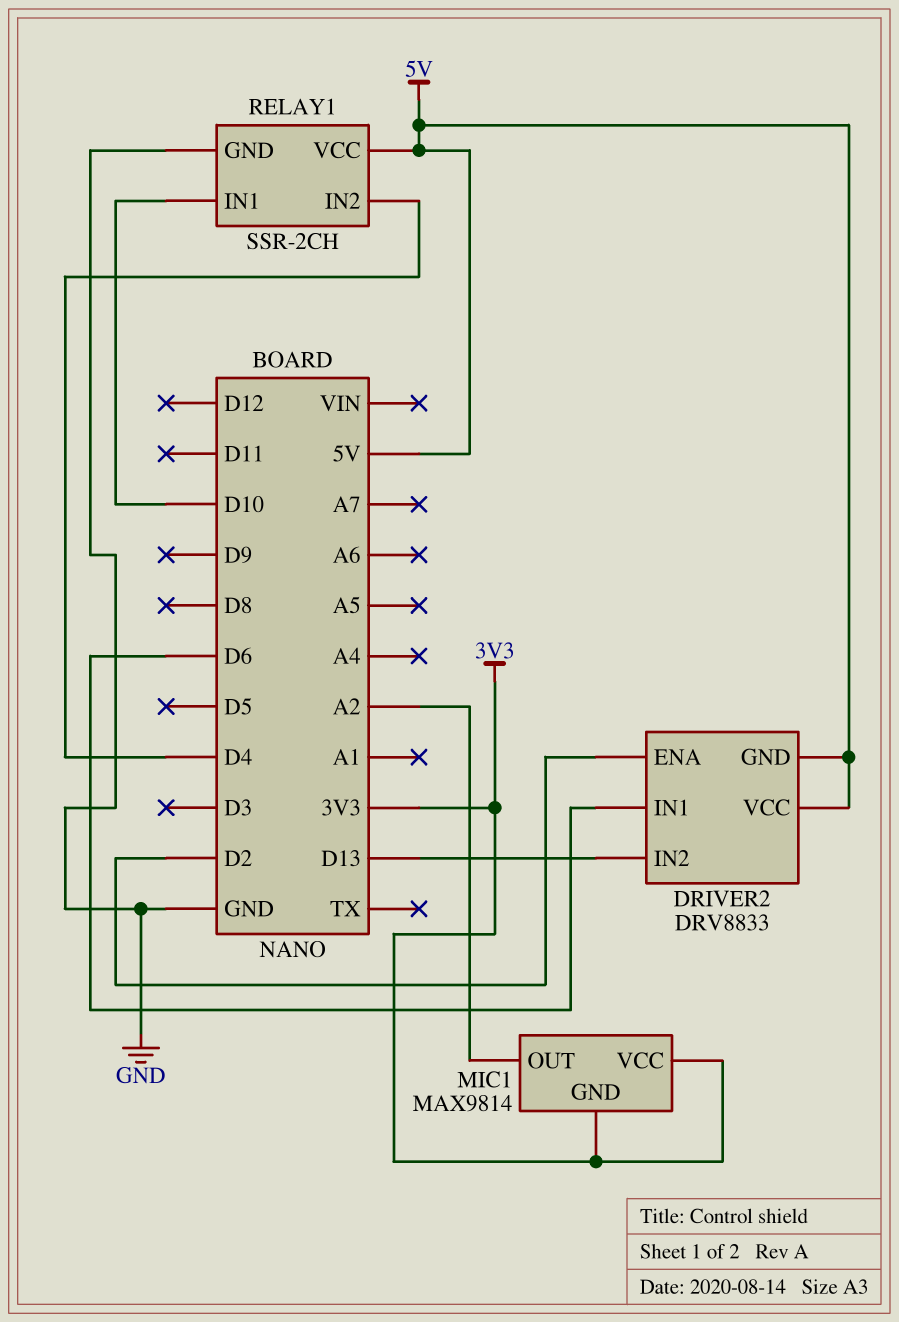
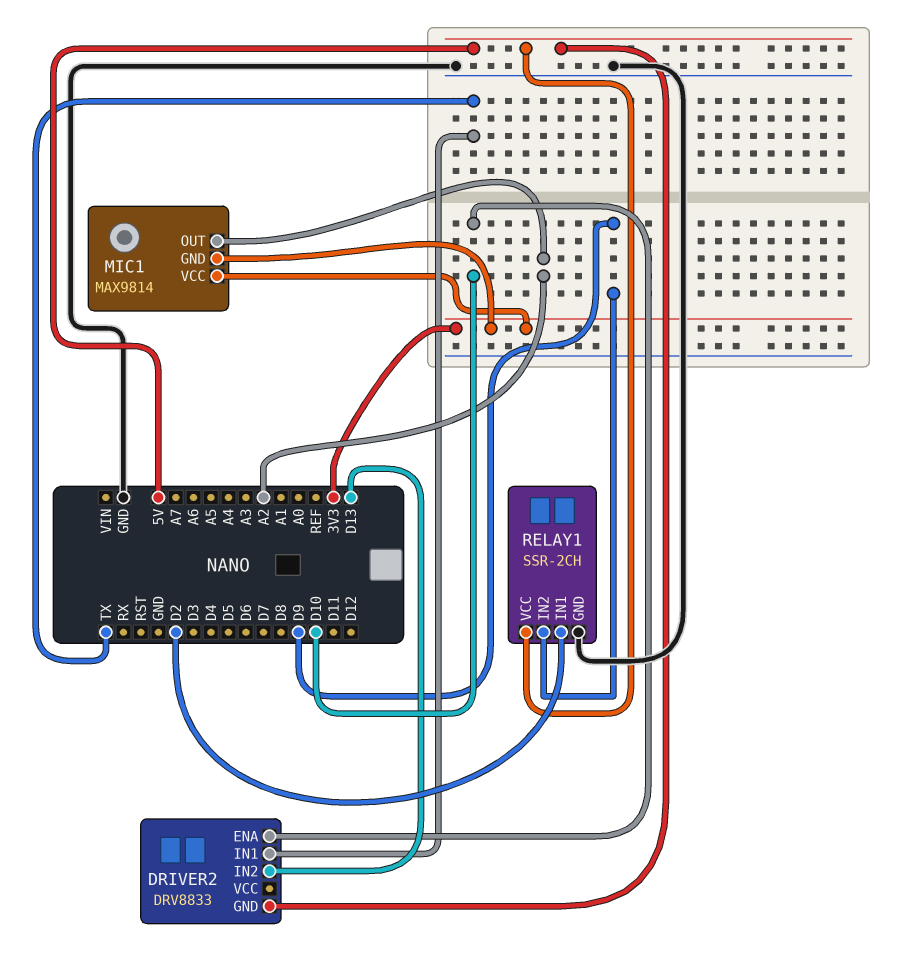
DRIVER2 pin ENA: D2 -> D10
DRIVER2 pin IN1: D6 -> TX
DRIVER2 pin VCC: 5V -> none
RELAY1 pin IN1: D10 -> D2
RELAY1 pin IN2: D4 -> D9

